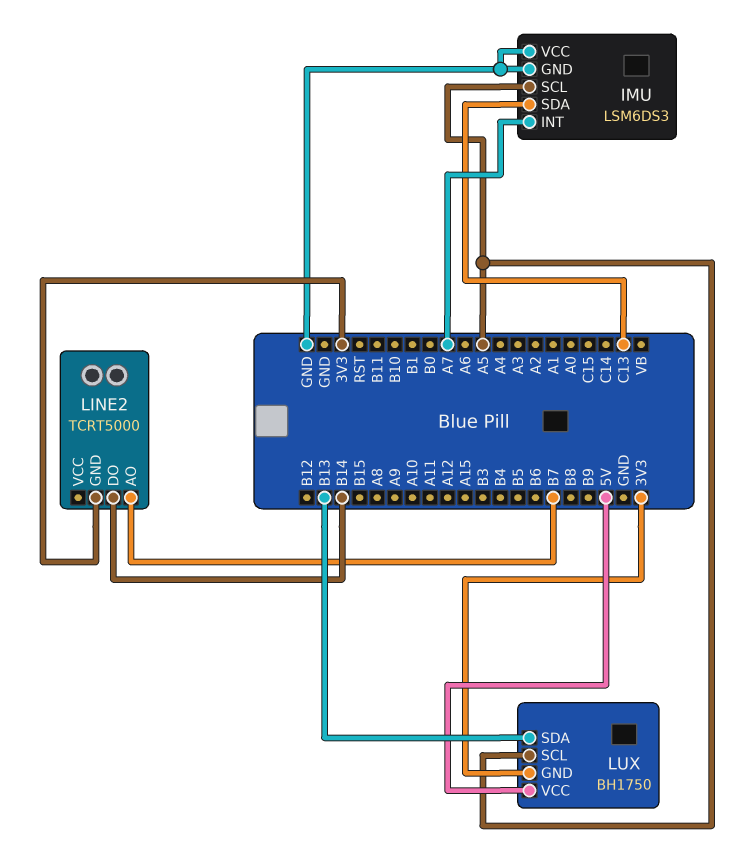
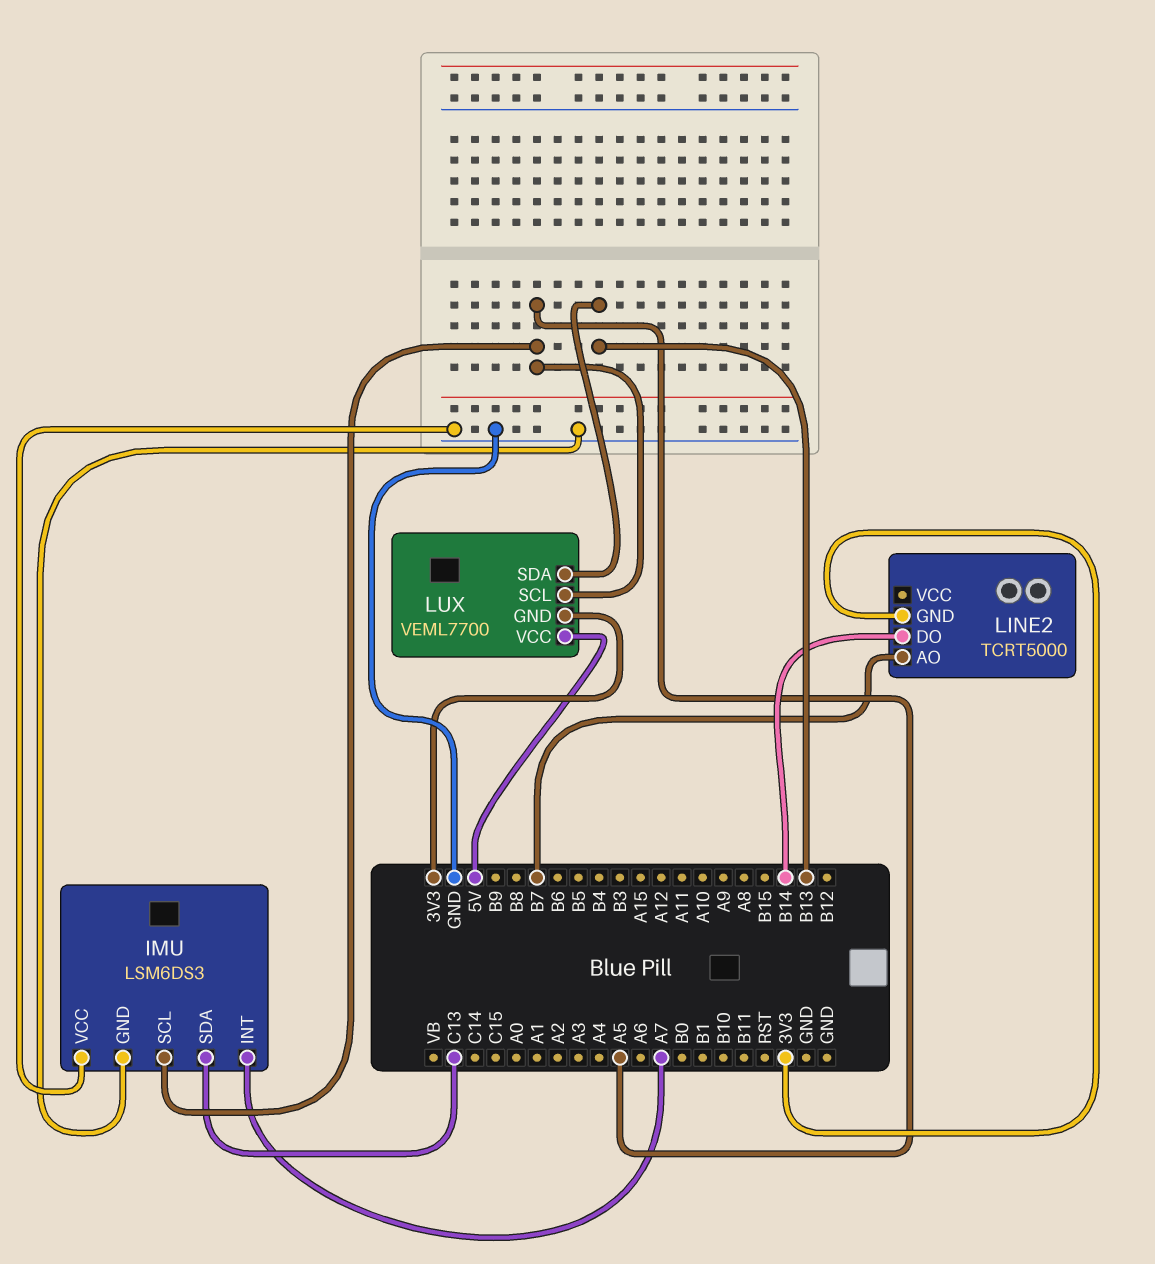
LUX: BH1750 -> VEML7700

